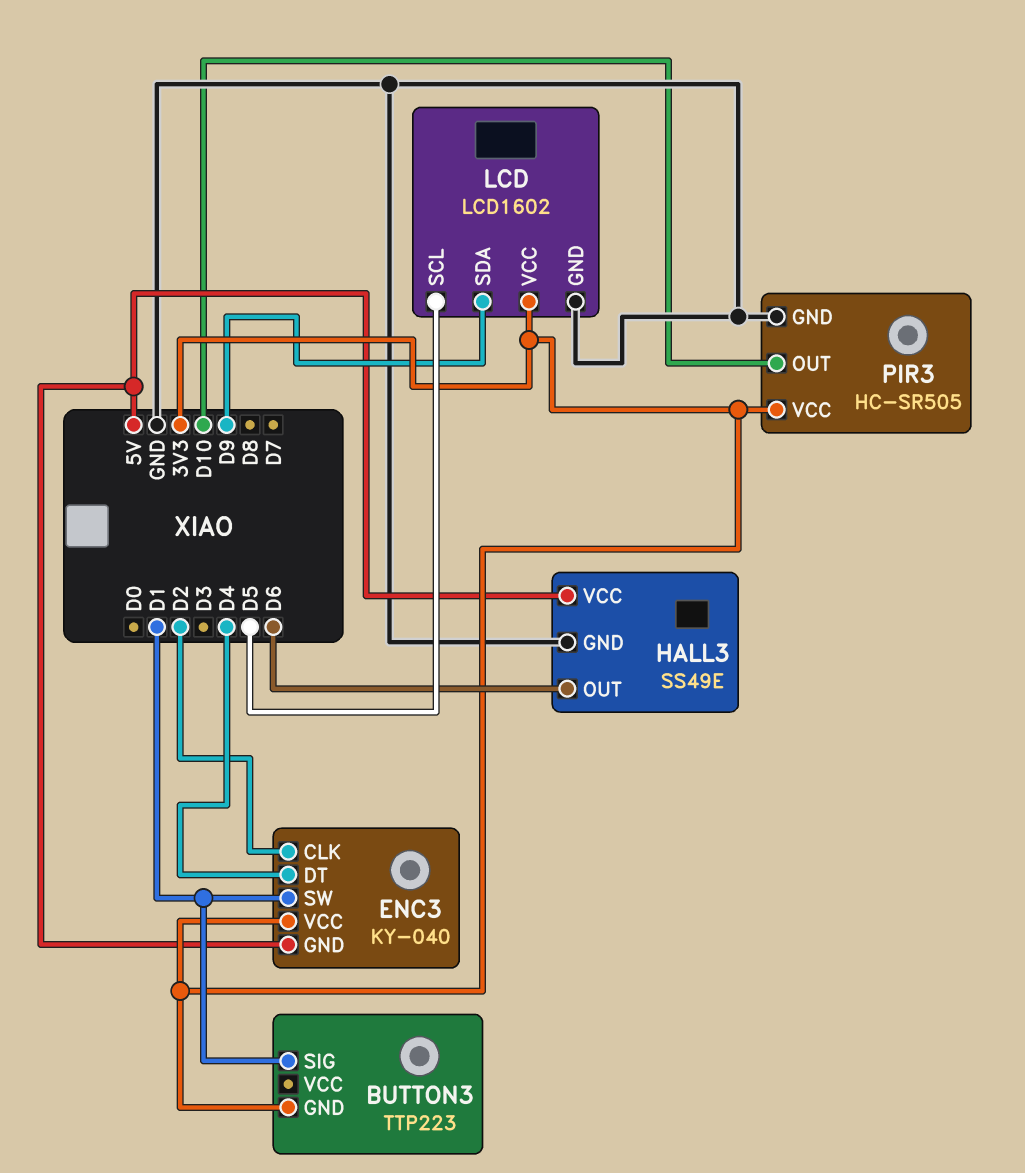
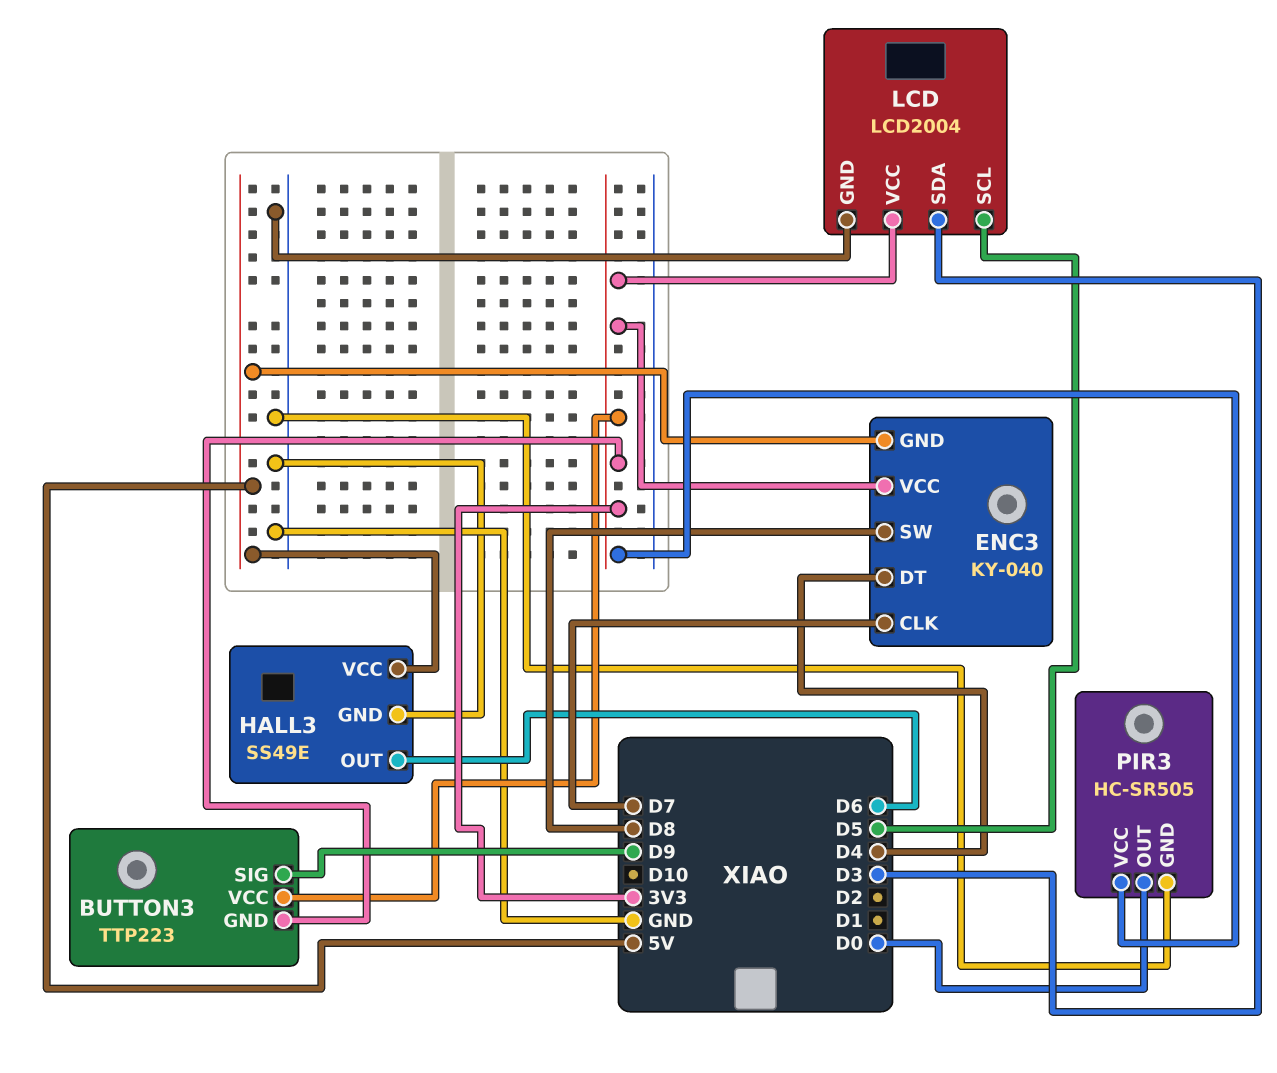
BUTTON3 pin SIG: D1 -> D9
BUTTON3 pin VCC: none -> 3V3
ENC3 pin CLK: D2 -> D7
ENC3 pin SW: D1 -> D8
LCD: LCD1602 -> LCD2004
LCD pin SDA: D9 -> D3
PIR3 pin OUT: D10 -> D0

